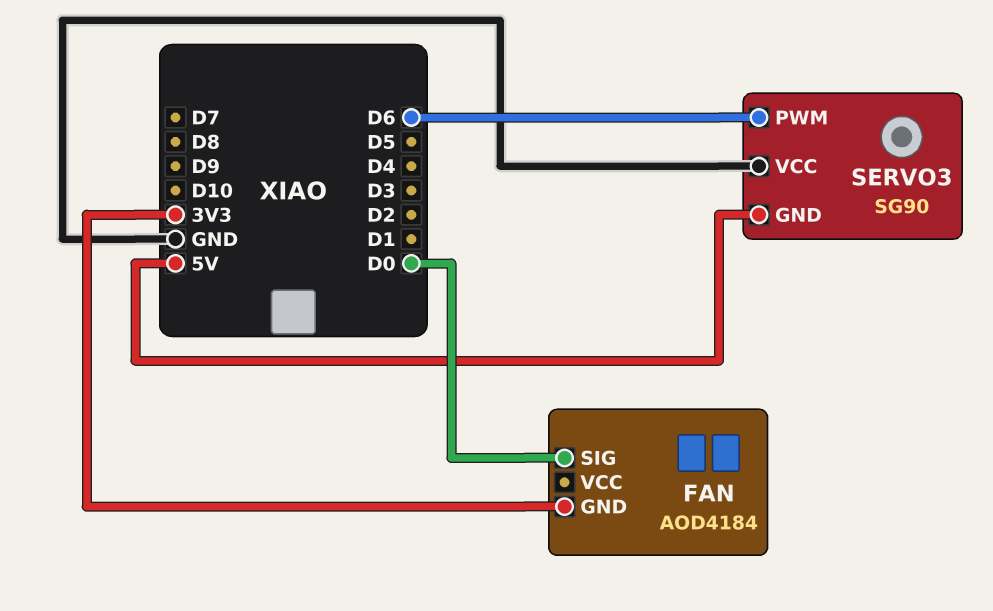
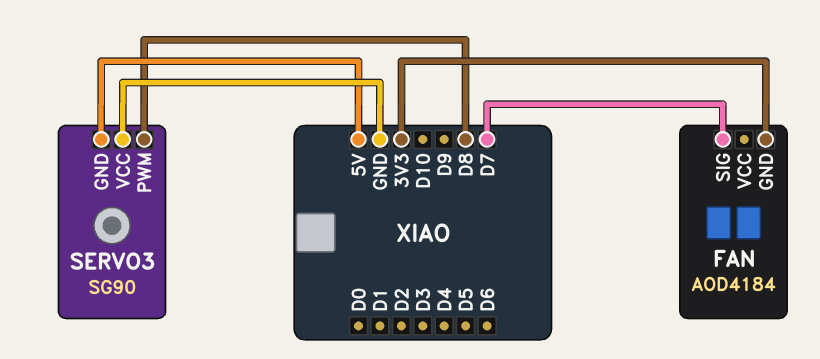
FAN pin SIG: D0 -> D7
SERVO3 pin PWM: D6 -> D8

